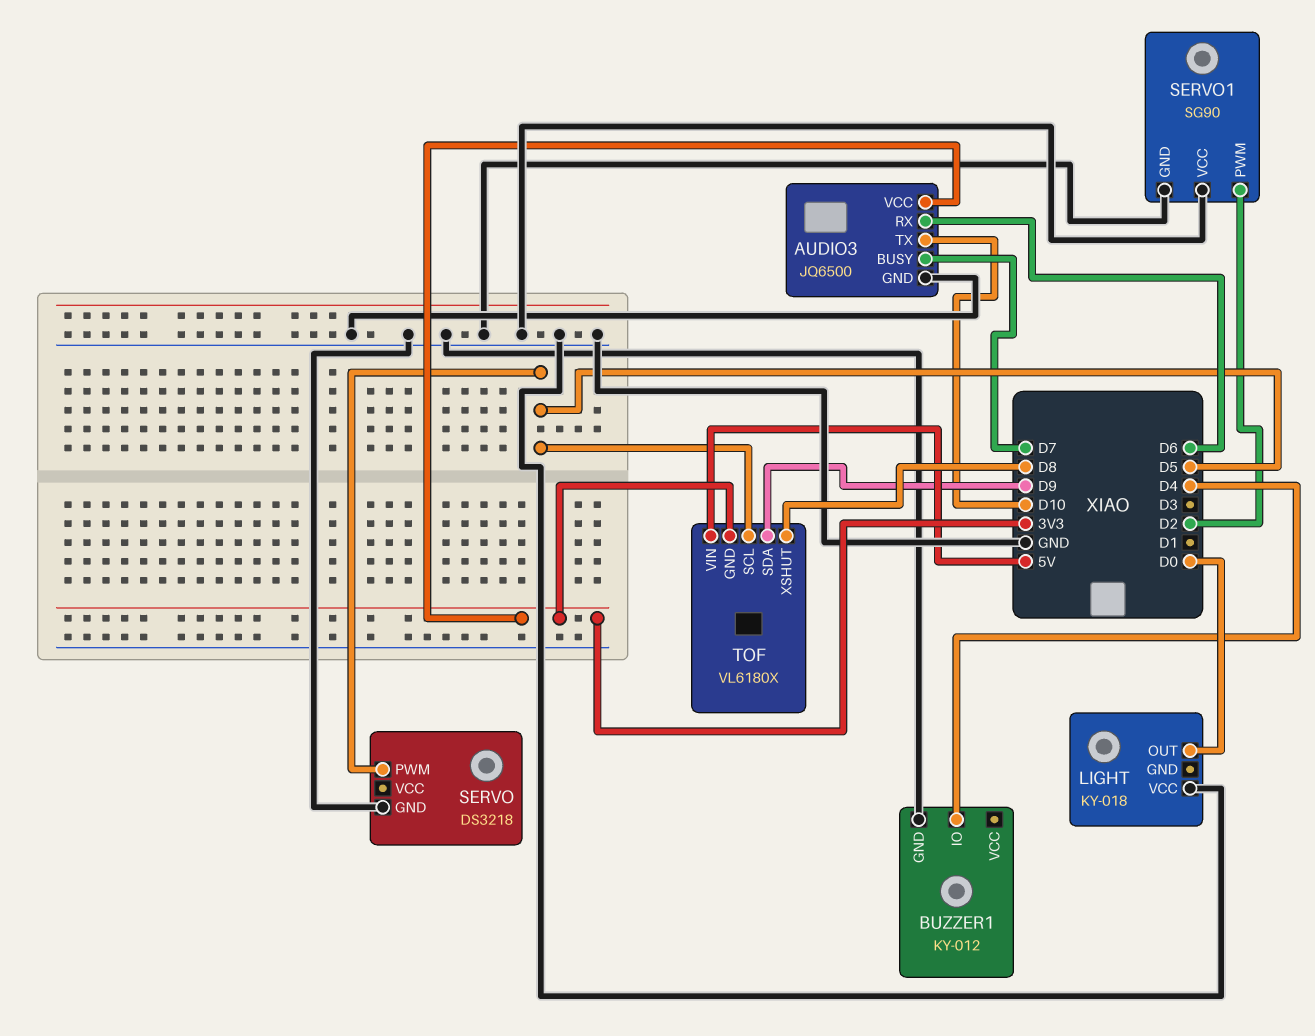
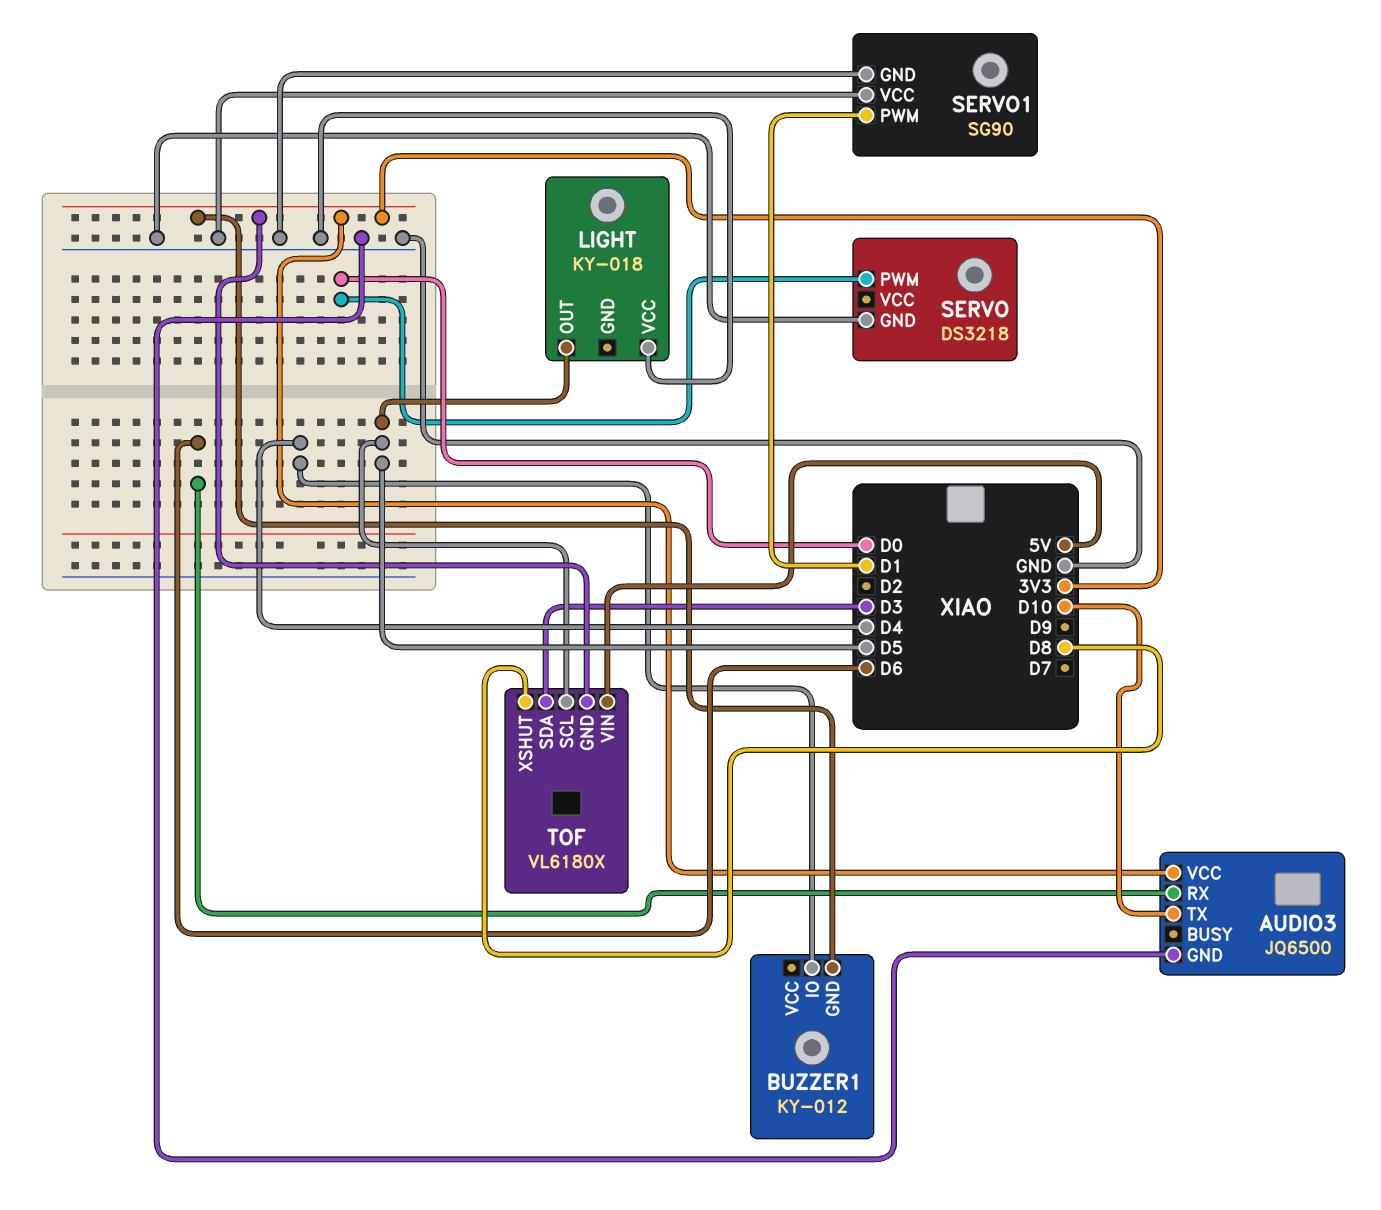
AUDIO3 pin BUSY: D7 -> none
BUZZER1 pin GND: GND -> 3V3
LIGHT pin OUT: D0 -> D5
SERVO pin PWM: D5 -> D0
SERVO1 pin PWM: D2 -> D1
TOF pin SDA: D9 -> D3

